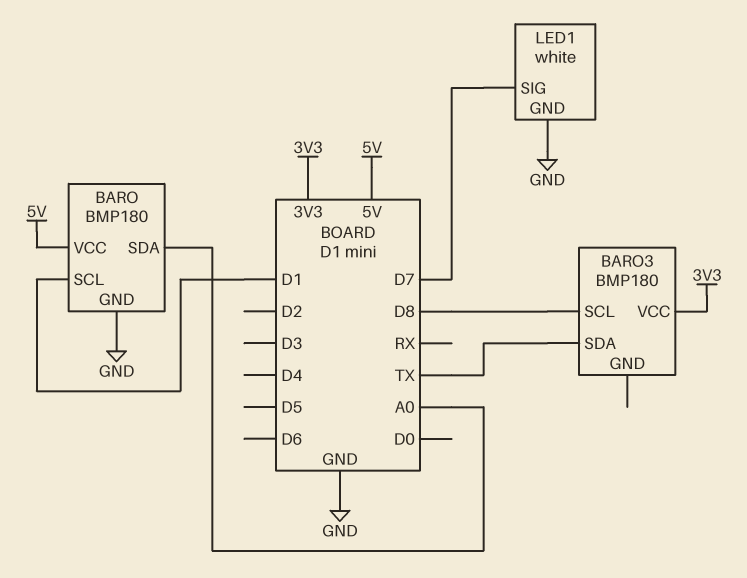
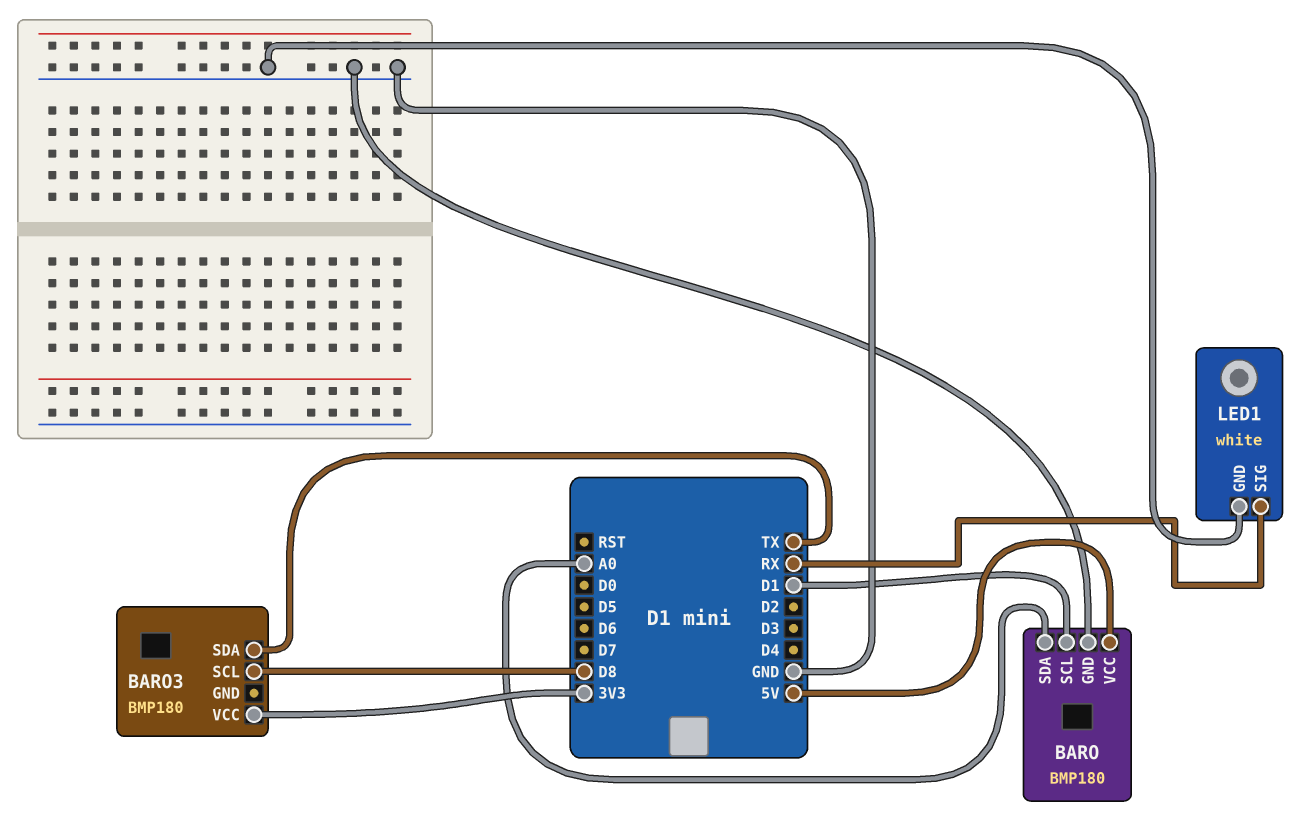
LED1 pin SIG: D7 -> RX

